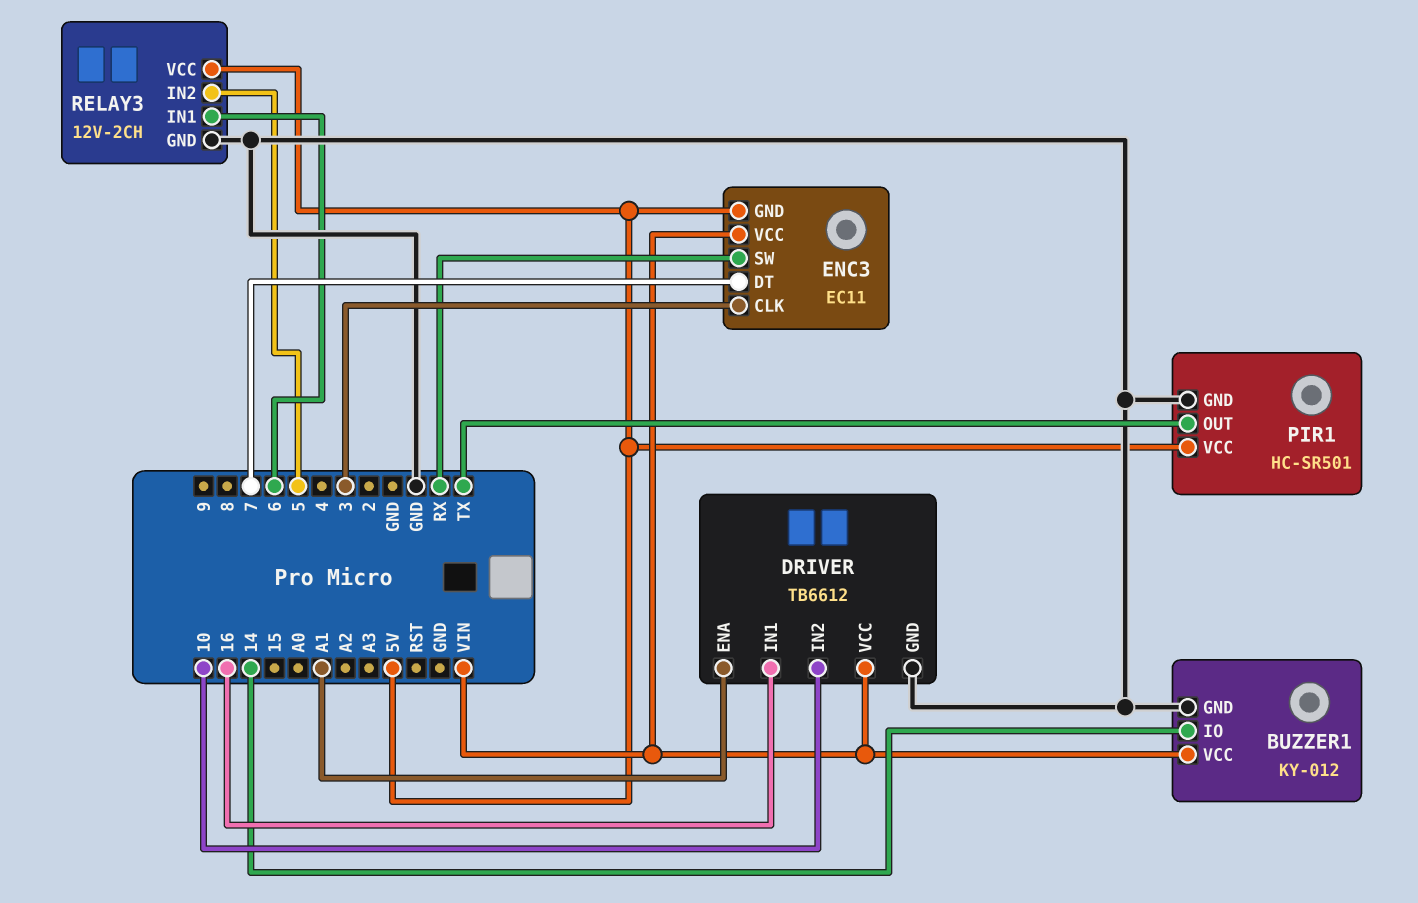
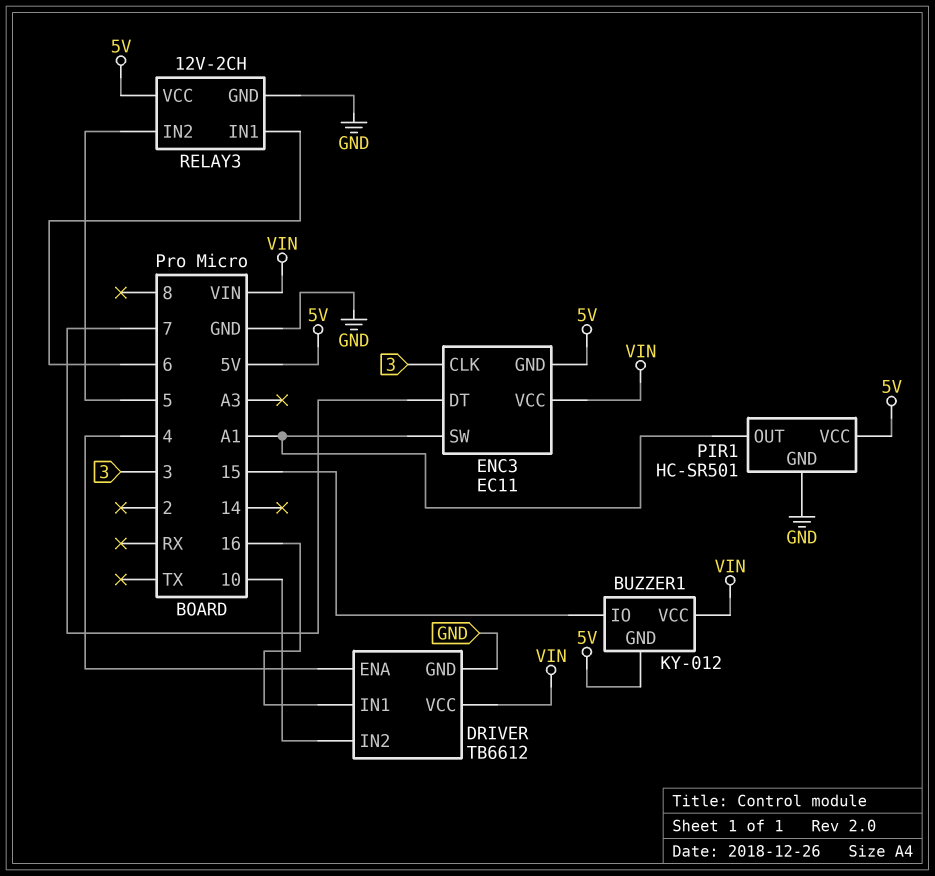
BUZZER1 pin GND: GND -> 5V
BUZZER1 pin IO: 14 -> 15
DRIVER pin ENA: A1 -> 4
ENC3 pin SW: RX -> A1
PIR1 pin OUT: TX -> A1

